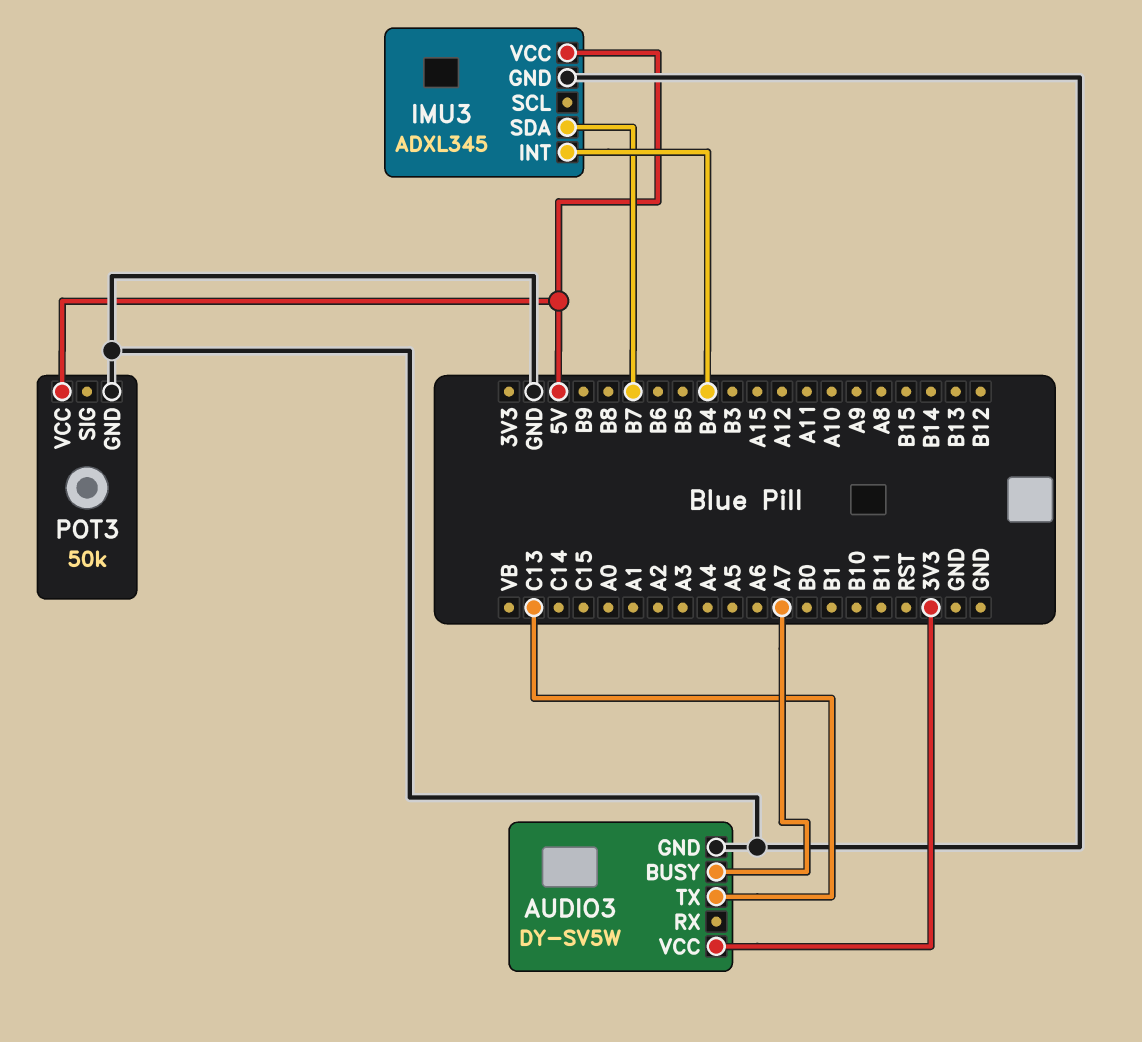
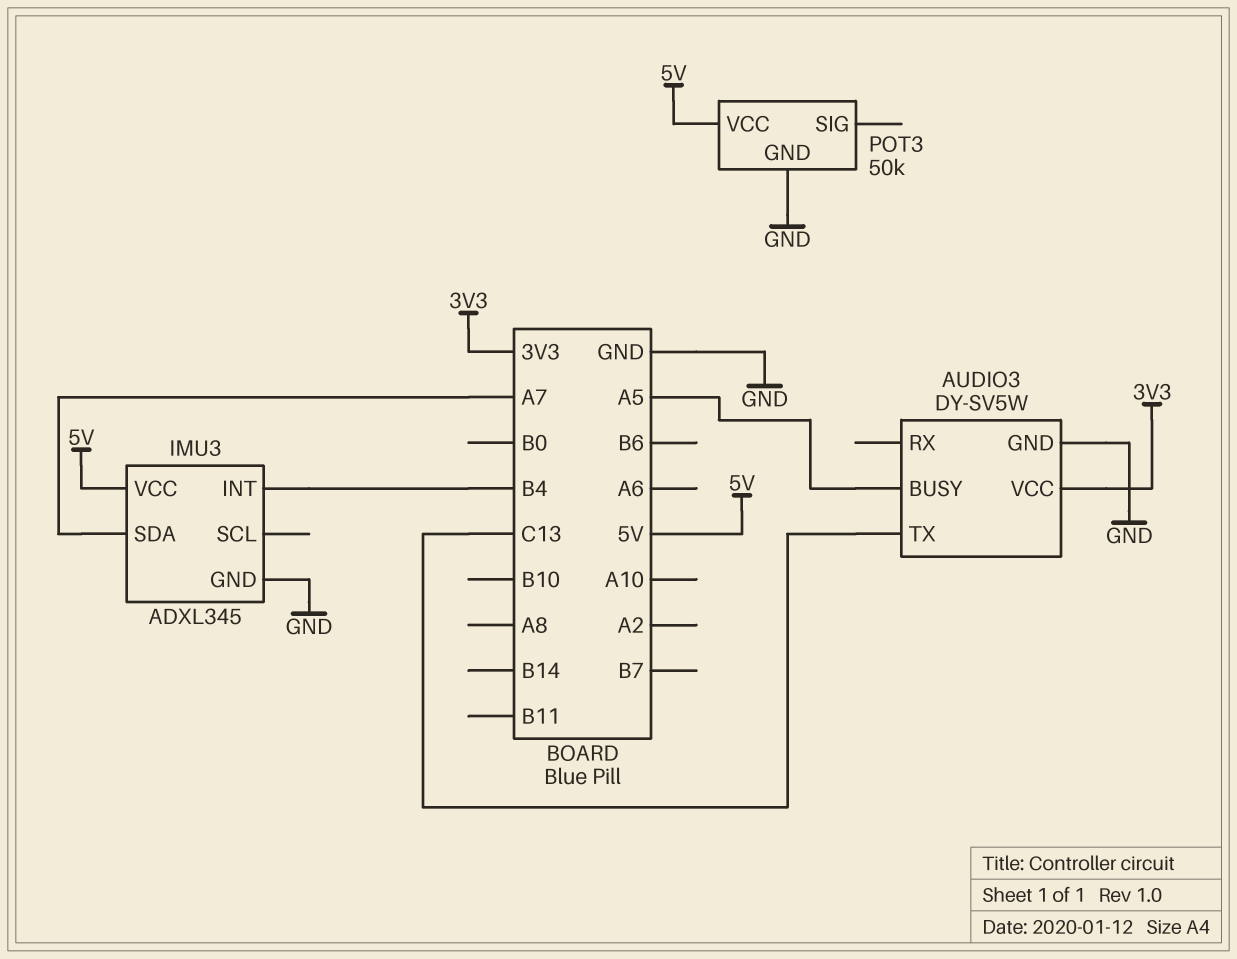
AUDIO3 pin BUSY: A7 -> A5
IMU3 pin SDA: B7 -> A7

